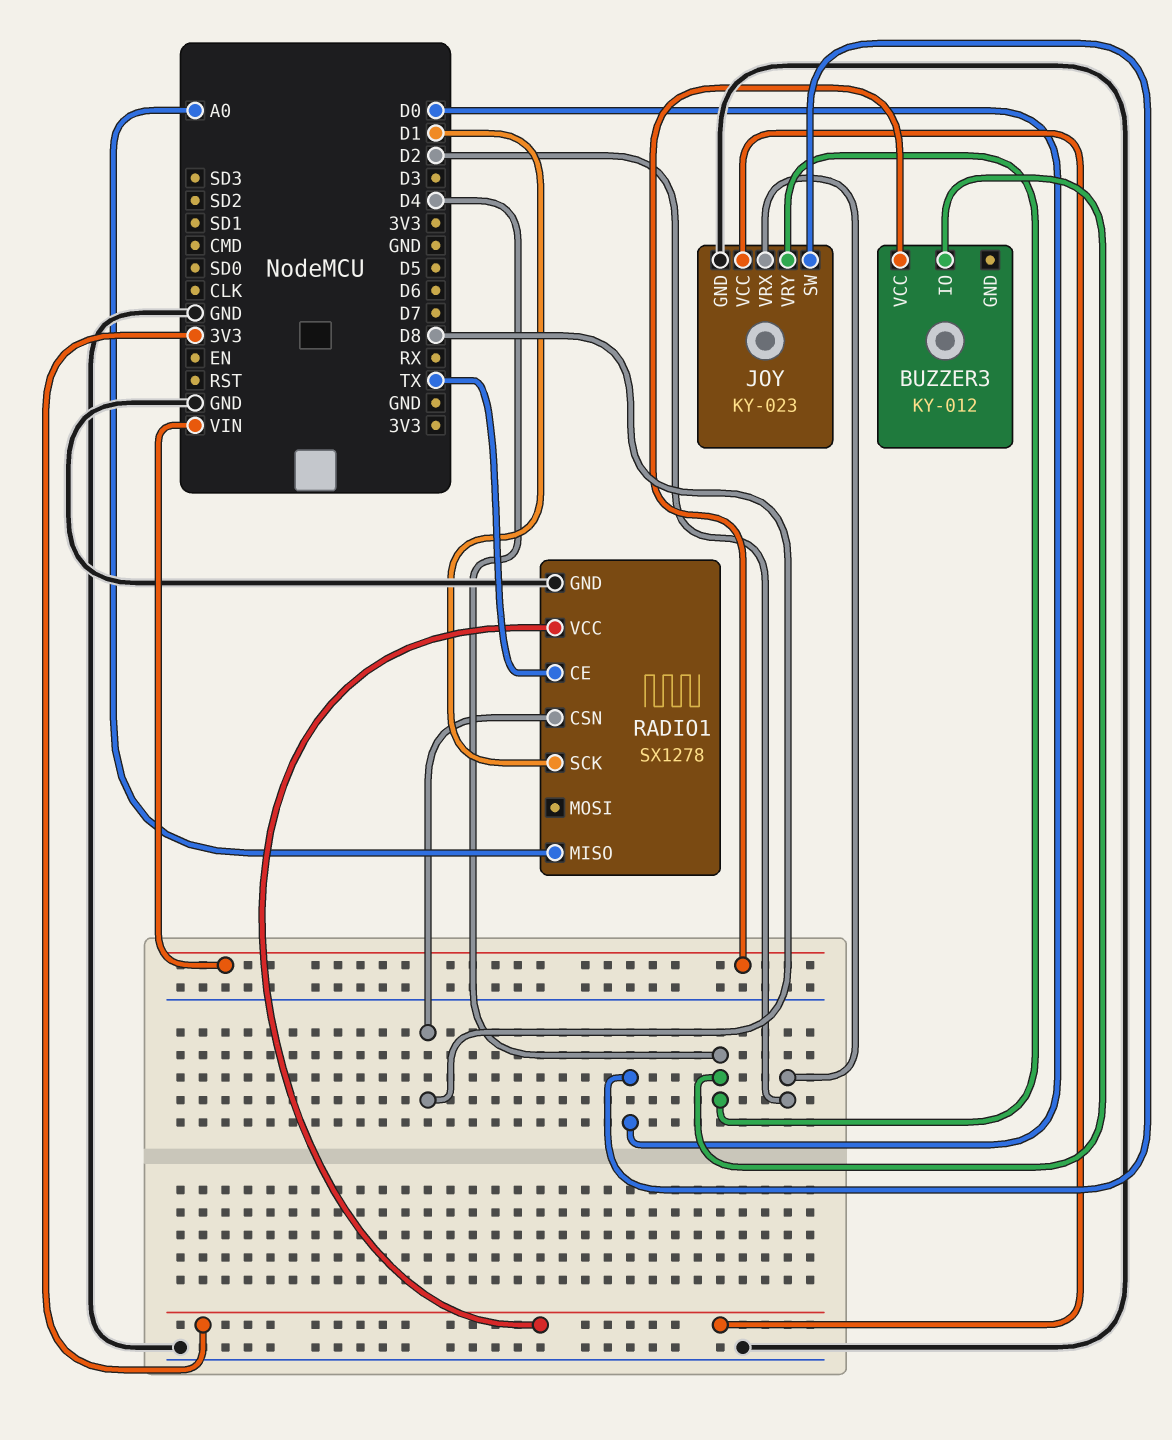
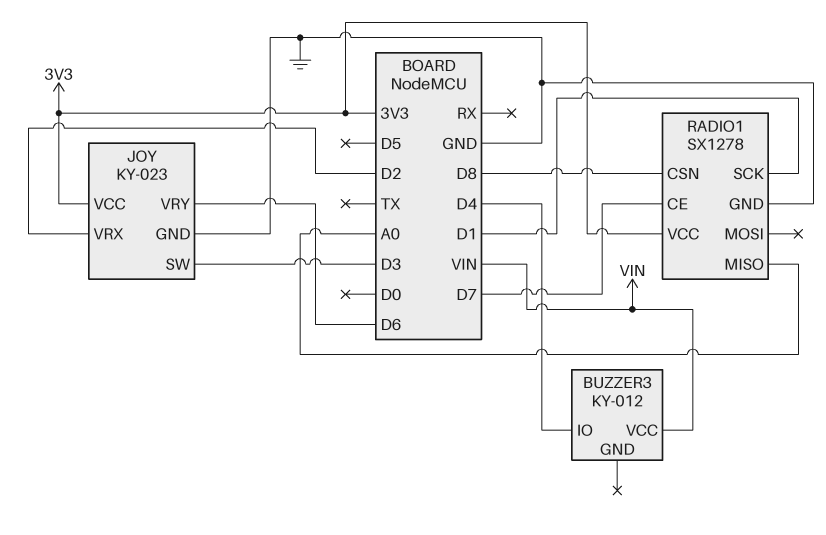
JOY pin SW: D0 -> D3
JOY pin VRY: D4 -> D6
RADIO1 pin CE: TX -> D7

